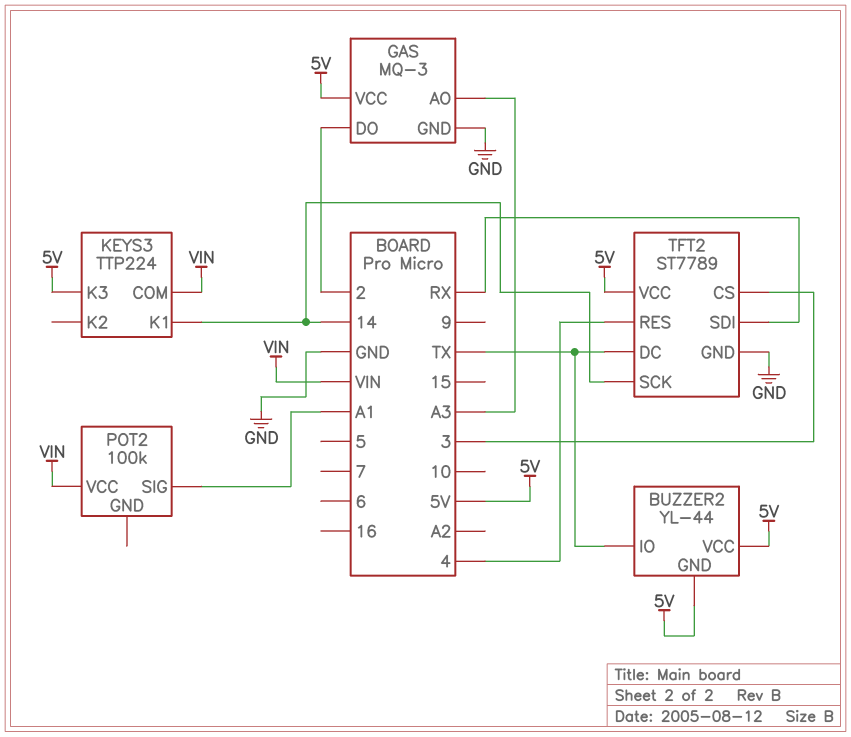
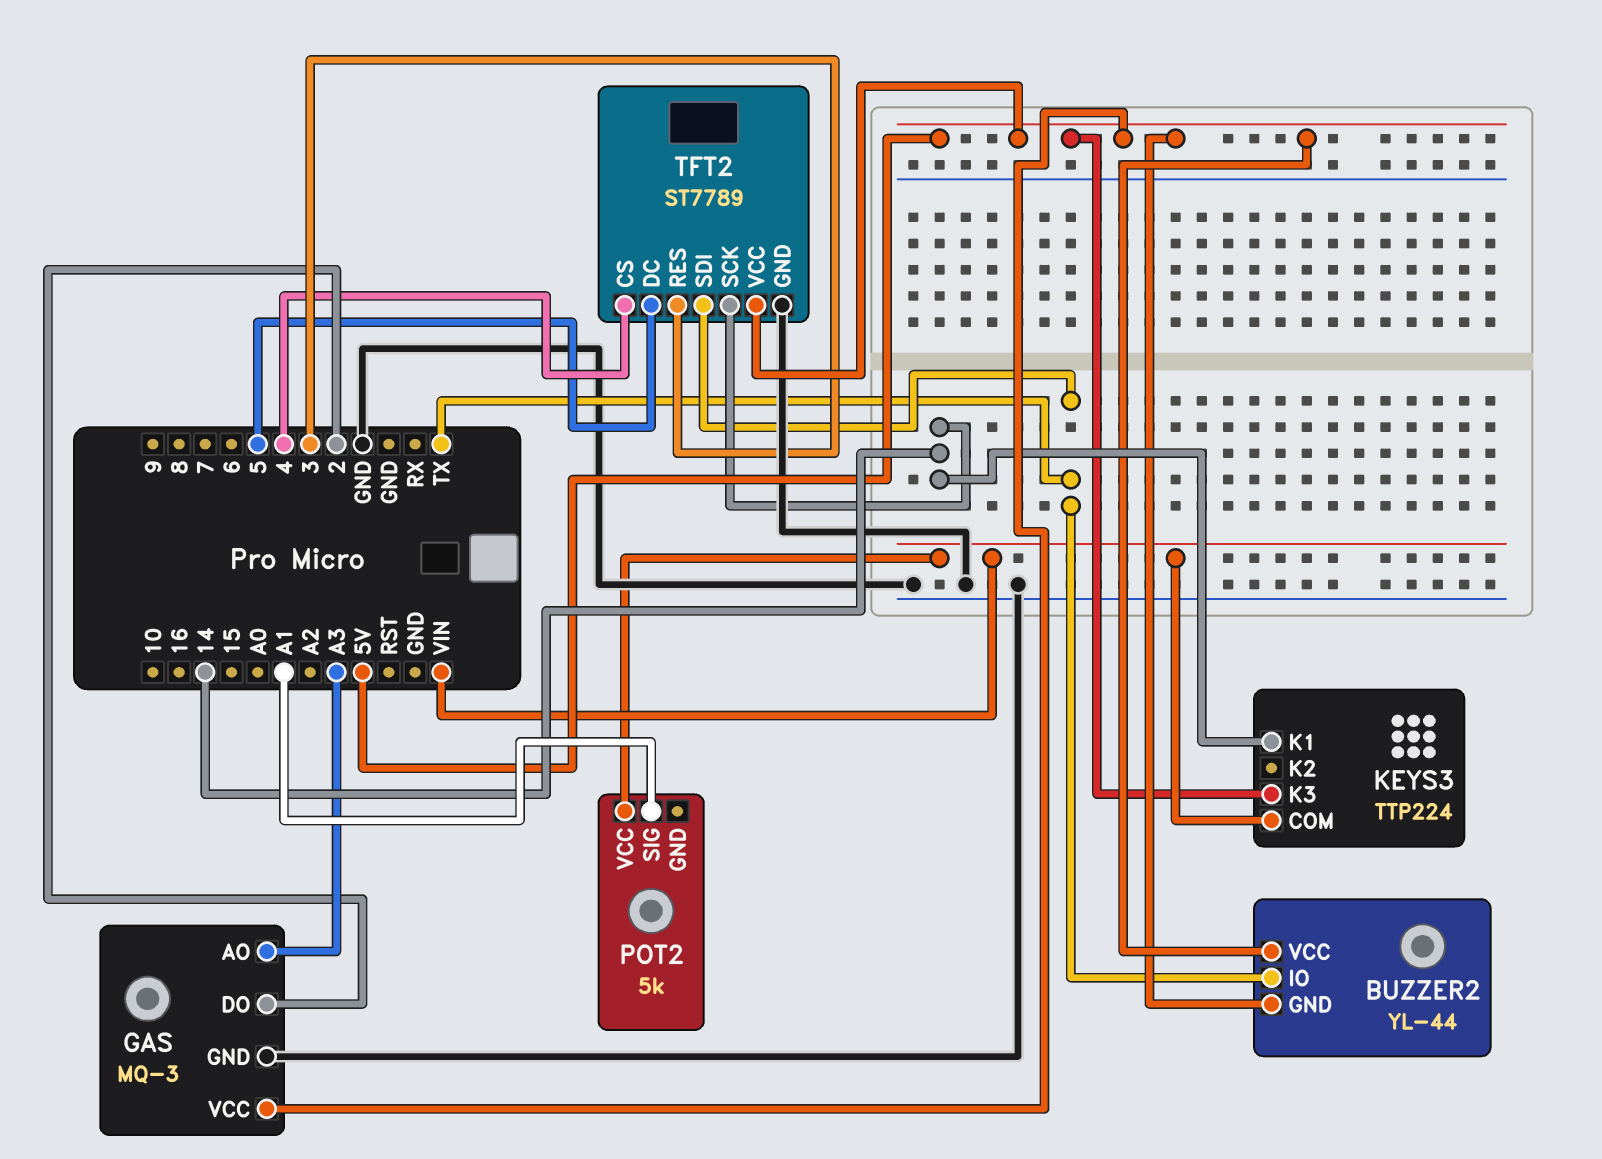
POT2: 100k -> 5k
TFT2 pin CS: 3 -> 4
TFT2 pin DC: TX -> 5
TFT2 pin RES: 4 -> 3
TFT2 pin SDI: RX -> TX

